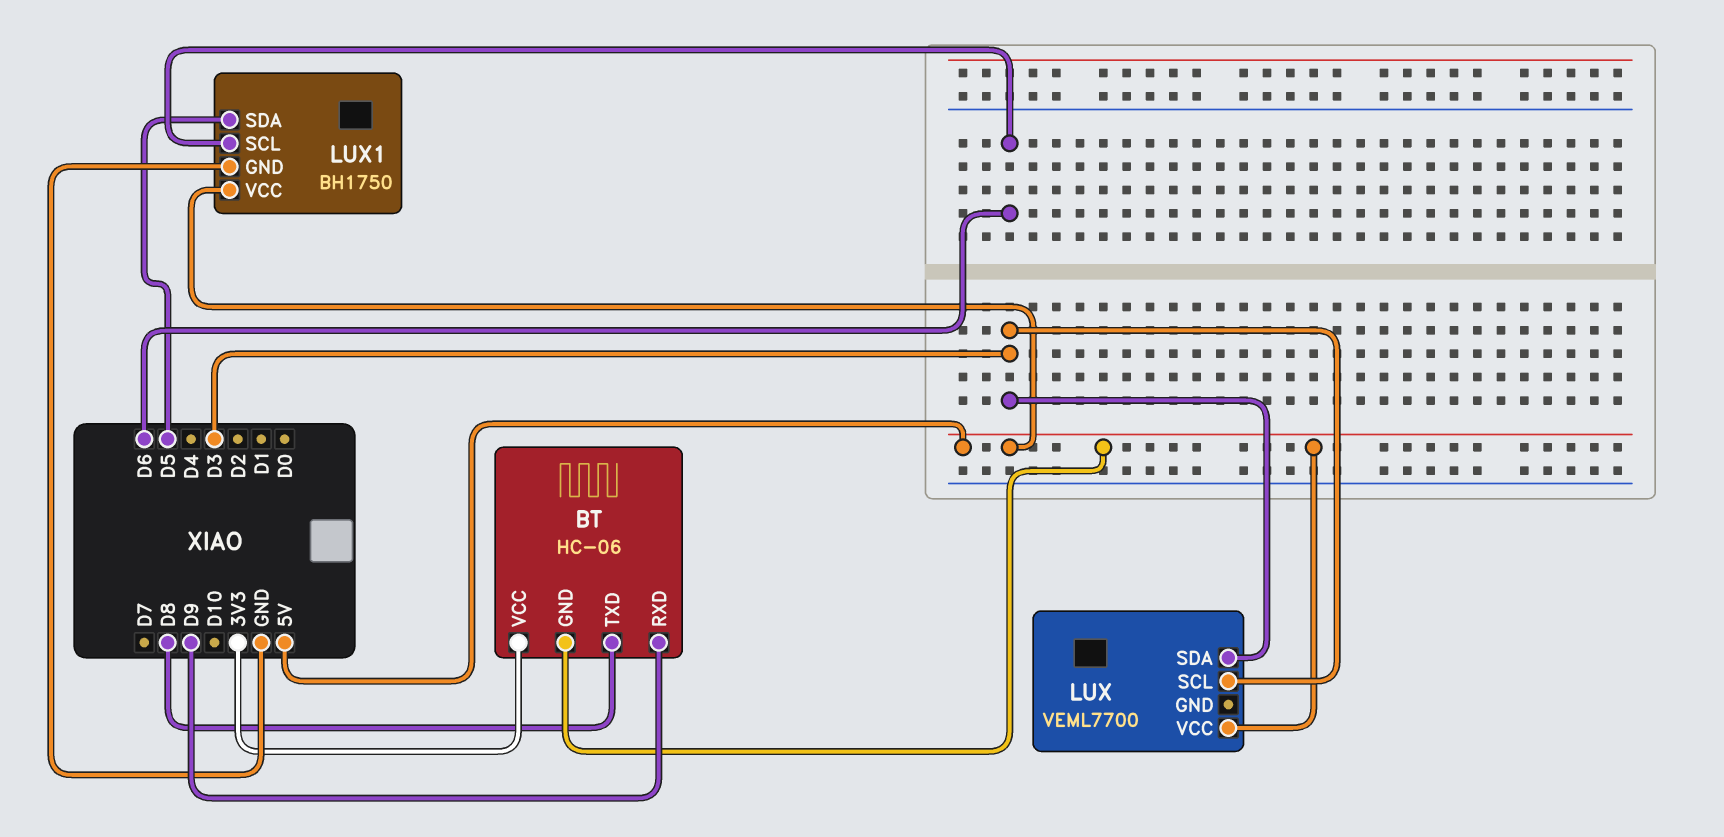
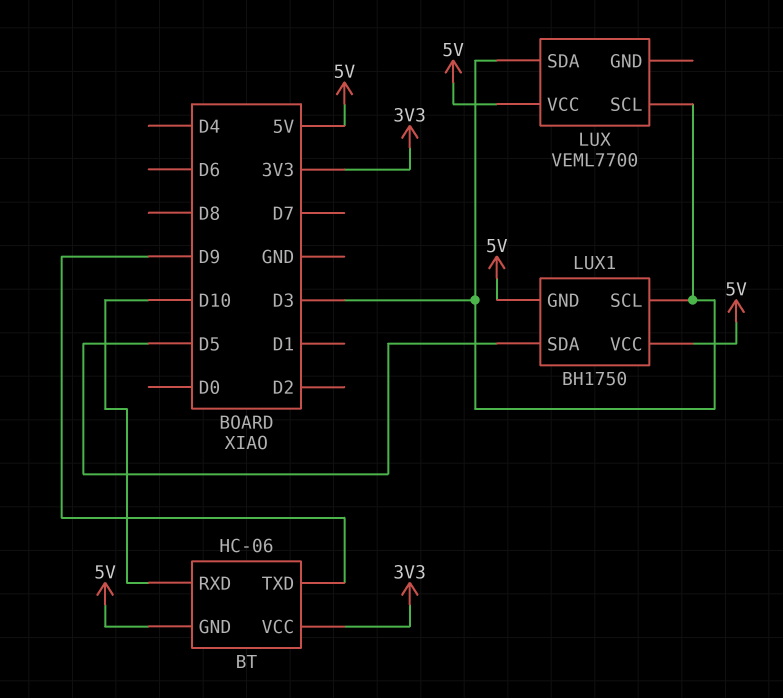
BT pin RXD: D9 -> D10
BT pin TXD: D8 -> D9
LUX1 pin GND: GND -> 5V
LUX1 pin SCL: D6 -> D3

